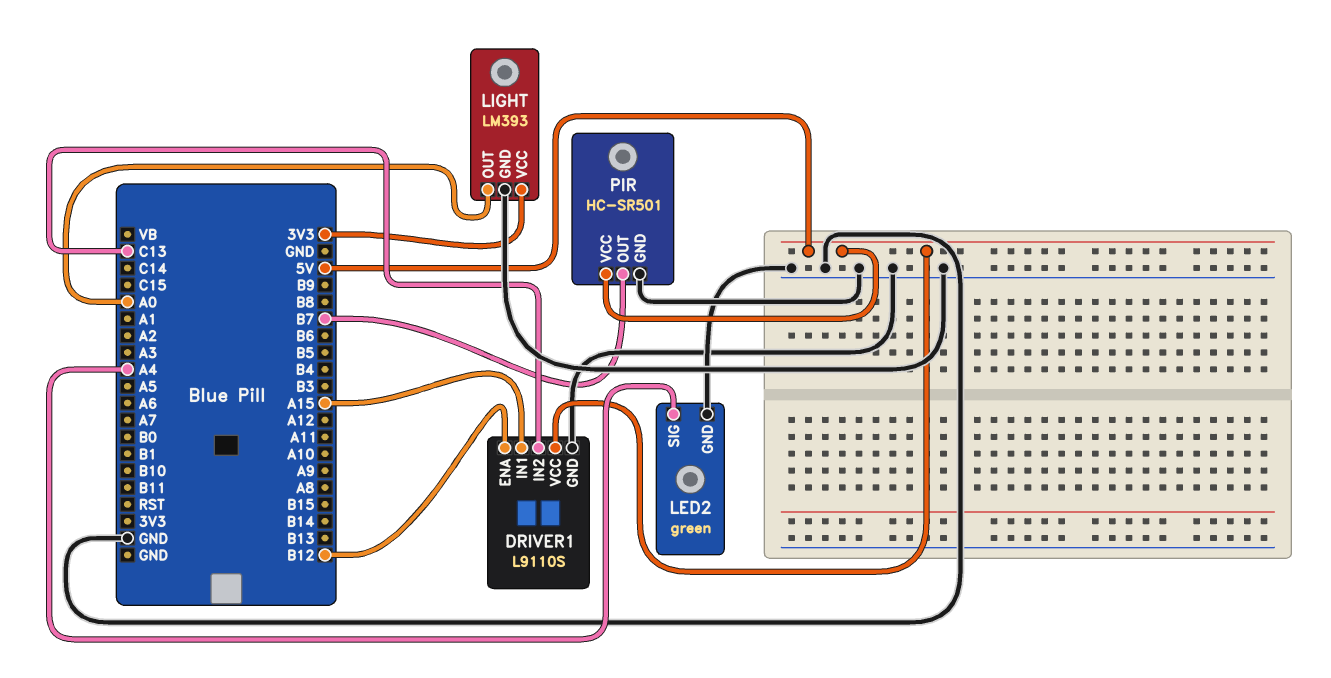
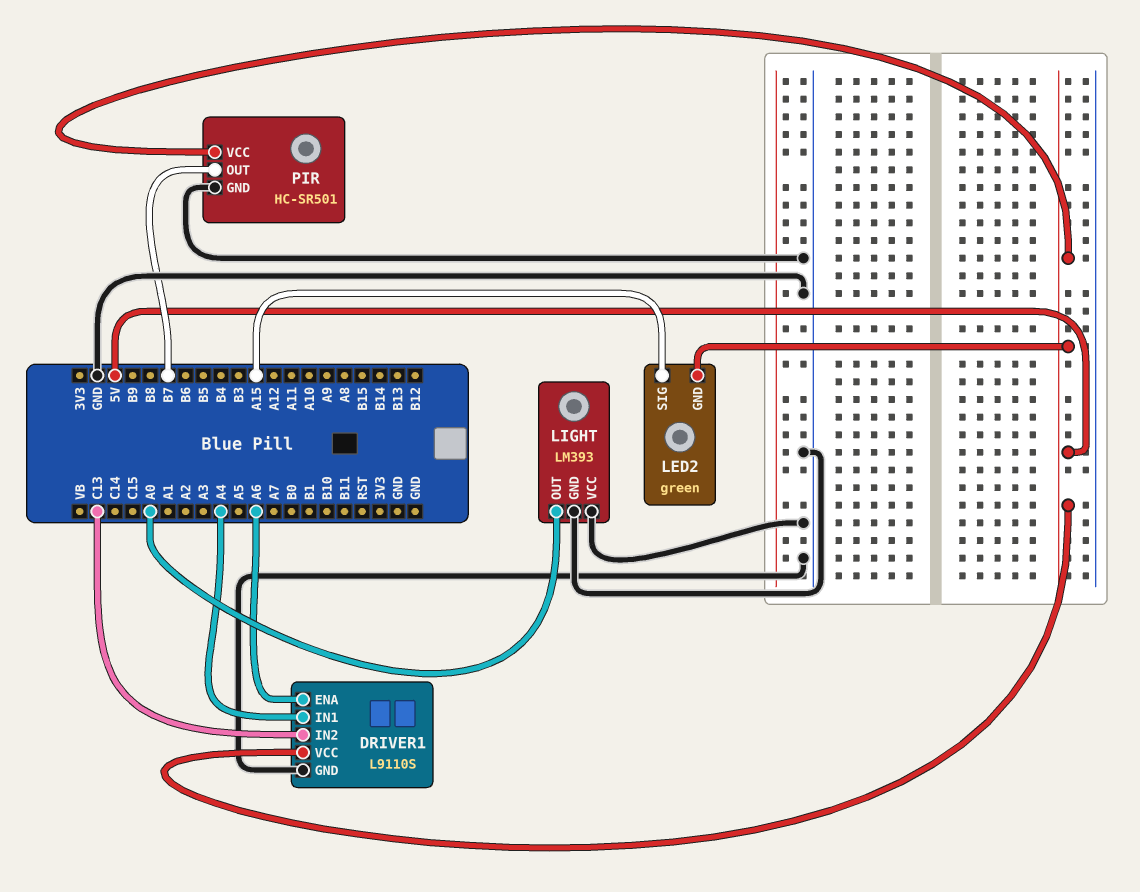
DRIVER1 pin ENA: B12 -> A6
DRIVER1 pin IN1: A15 -> A4
LED2 pin GND: GND -> 5V
LED2 pin SIG: A4 -> A15
LIGHT pin VCC: 3V3 -> GND

